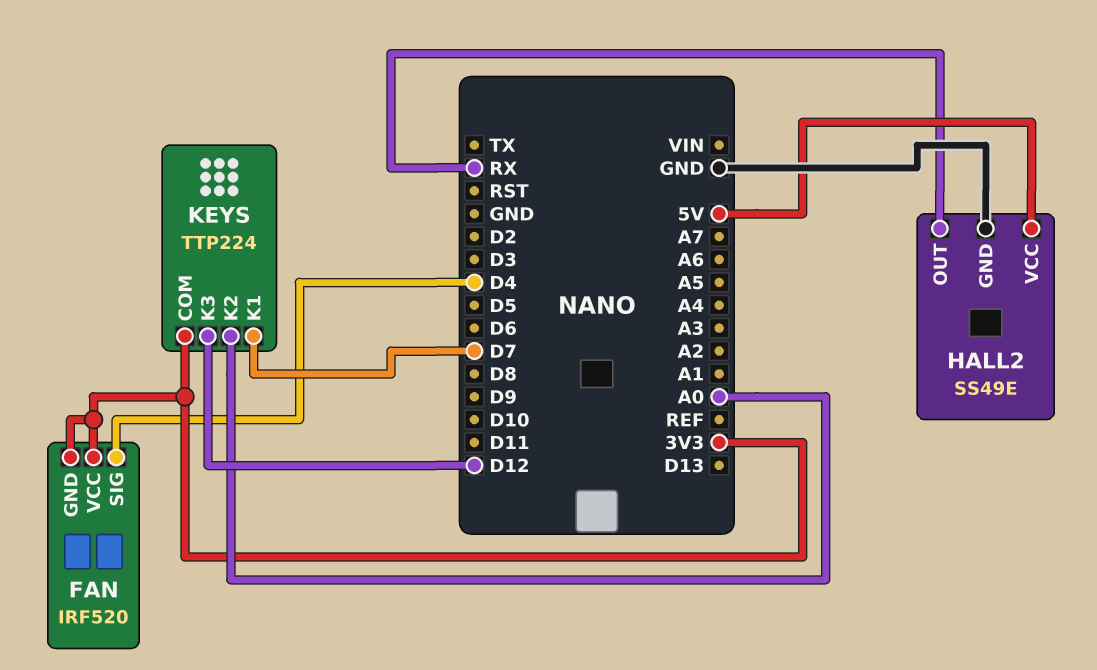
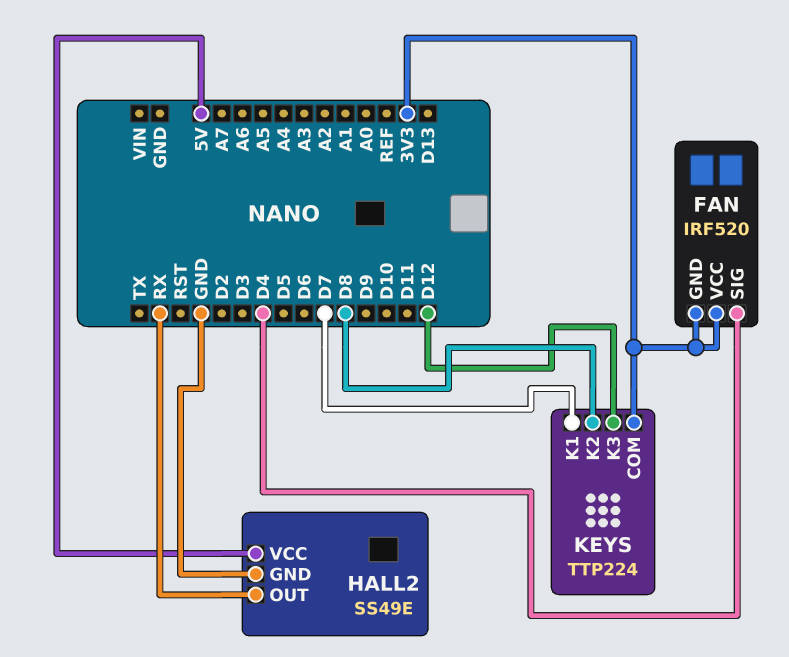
KEYS pin K2: A0 -> D8

